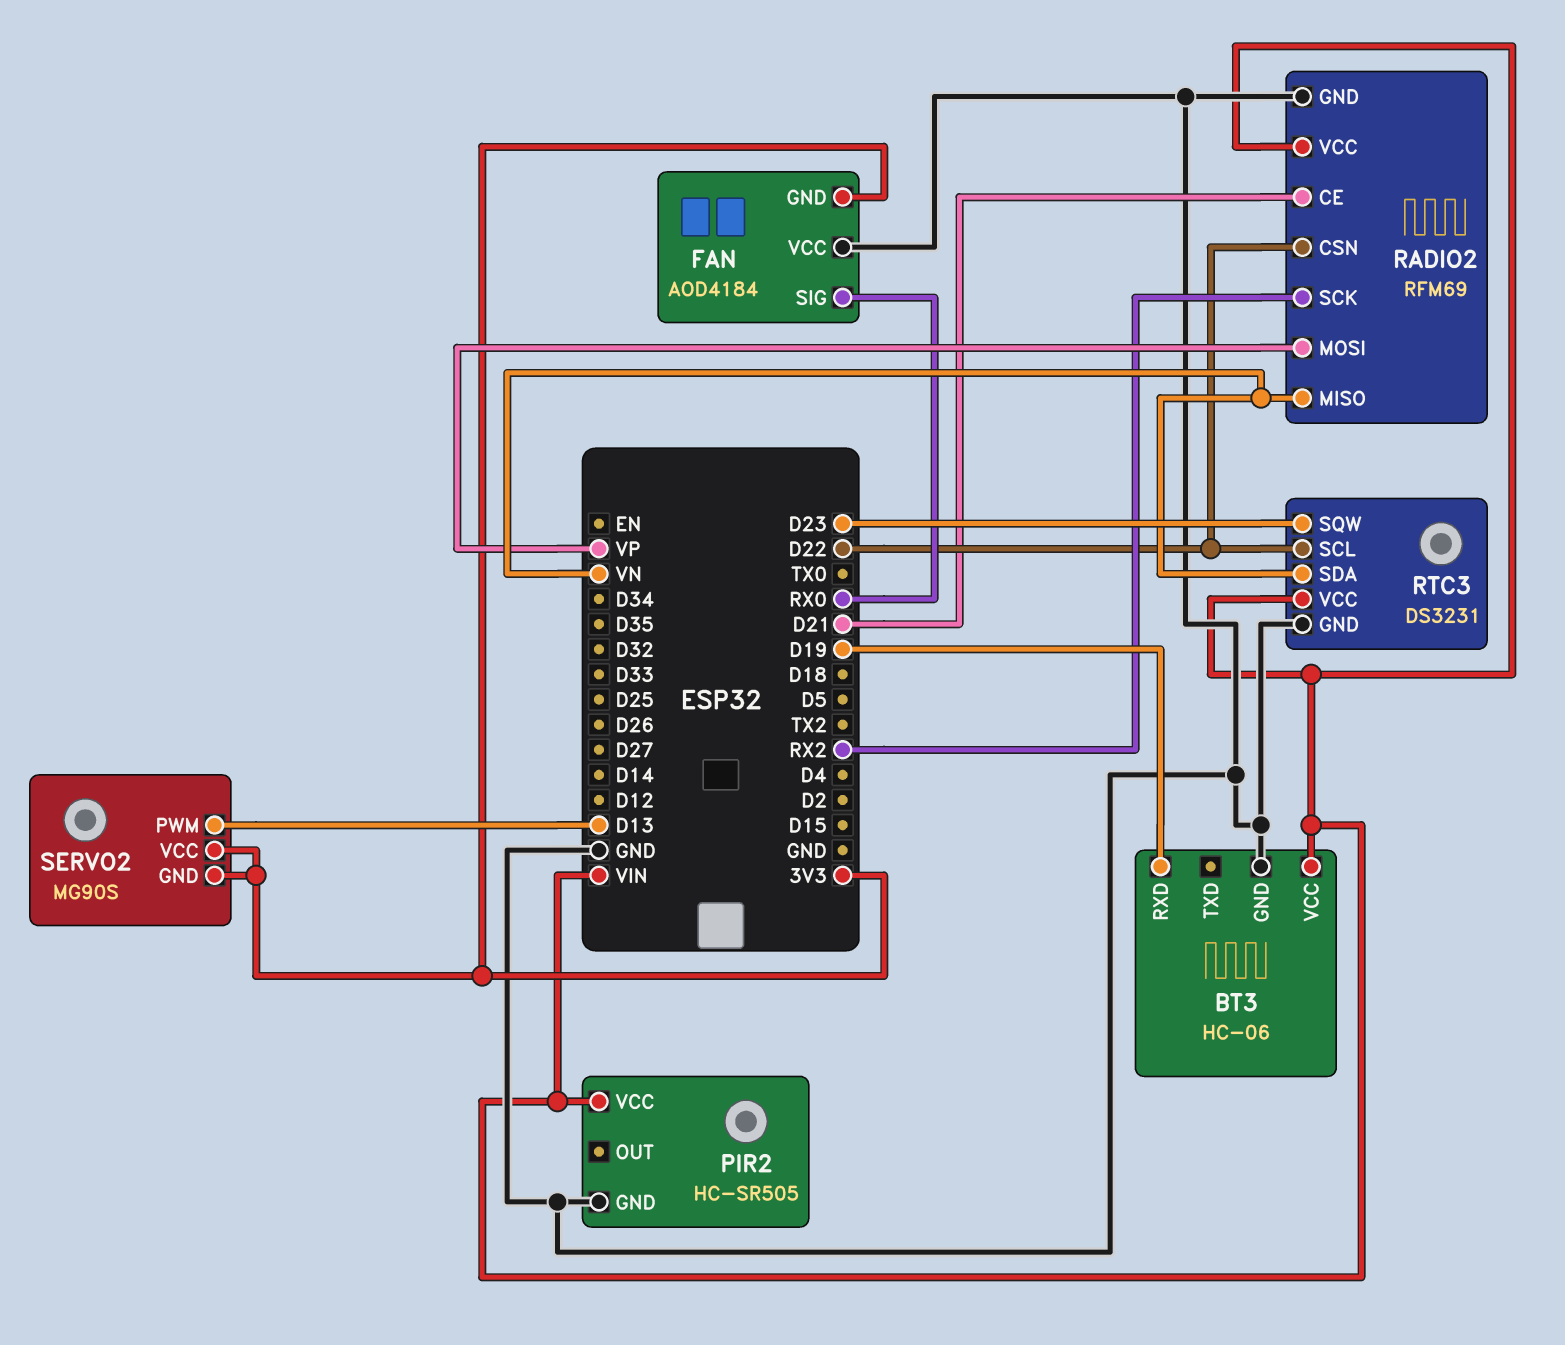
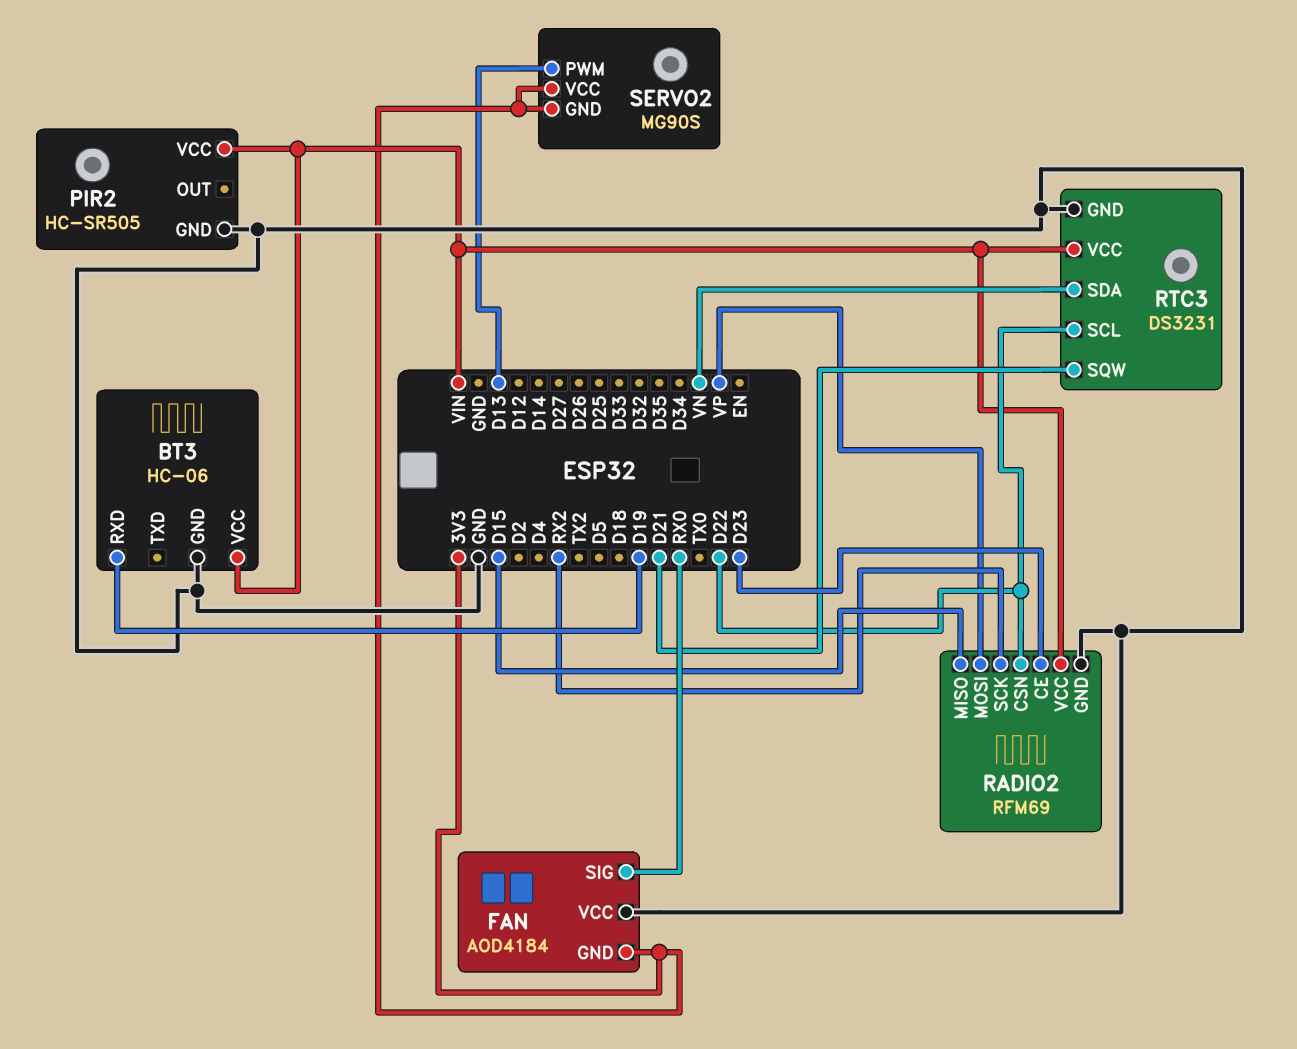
RADIO2 pin CE: D21 -> D23
RADIO2 pin MISO: VN -> D15
RTC3 pin SQW: D23 -> D21

